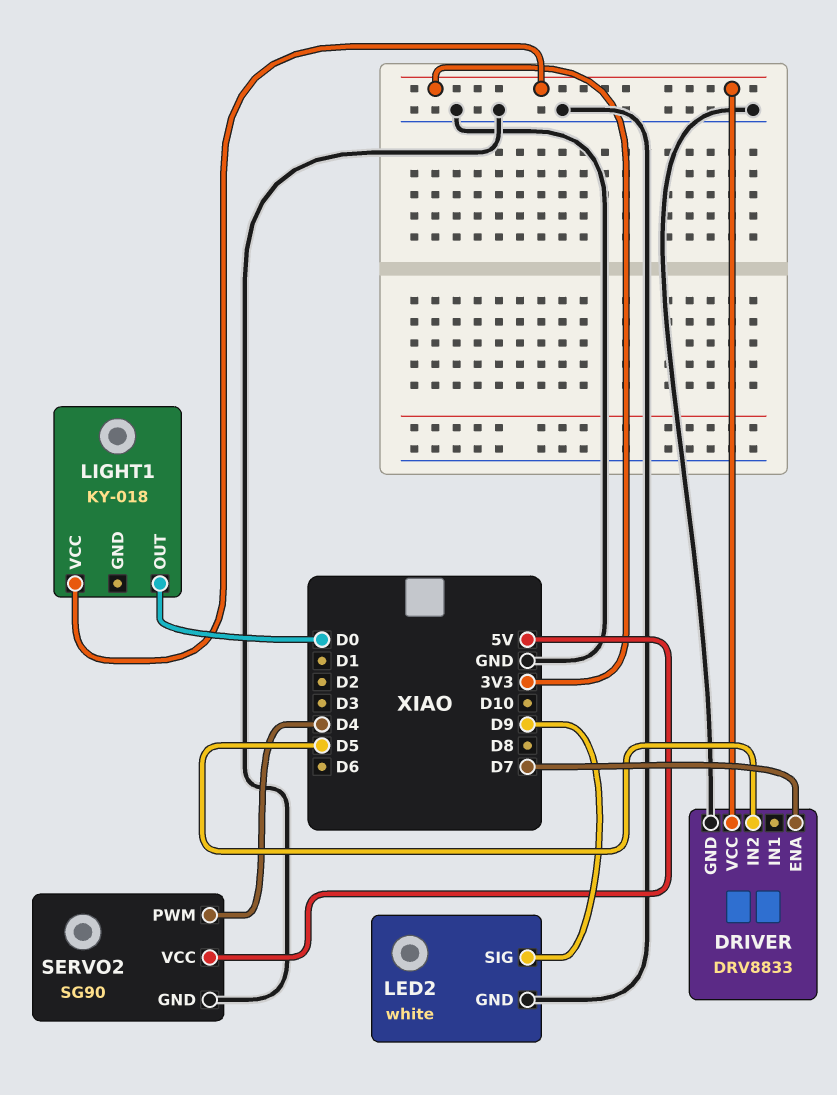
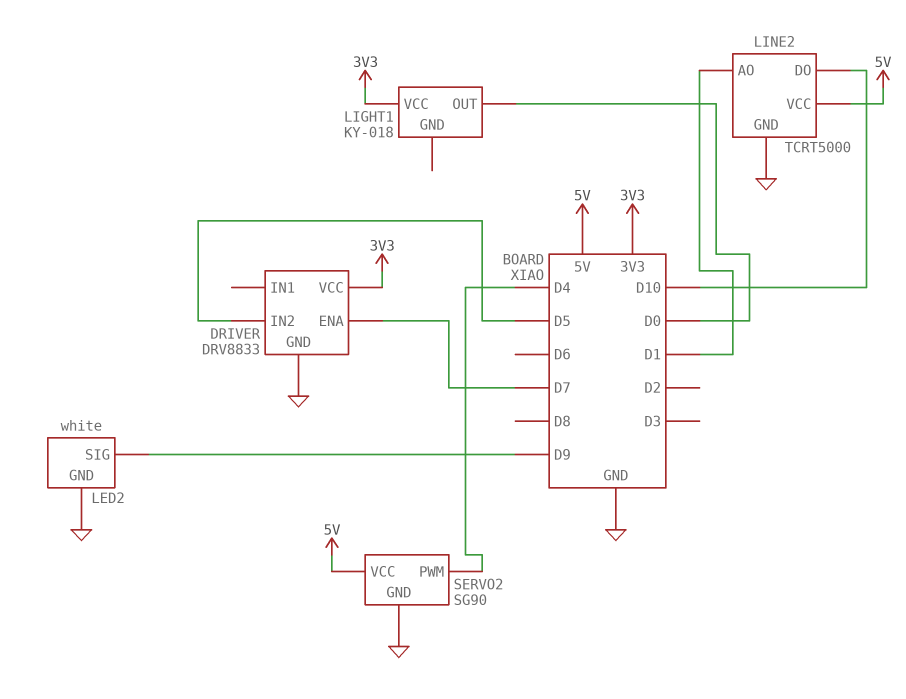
LINE2: none -> TCRT5000
LINE2 pin AO: none -> D1
LINE2 pin DO: none -> D10
LINE2 pin GND: none -> GND
LINE2 pin VCC: none -> 5V

